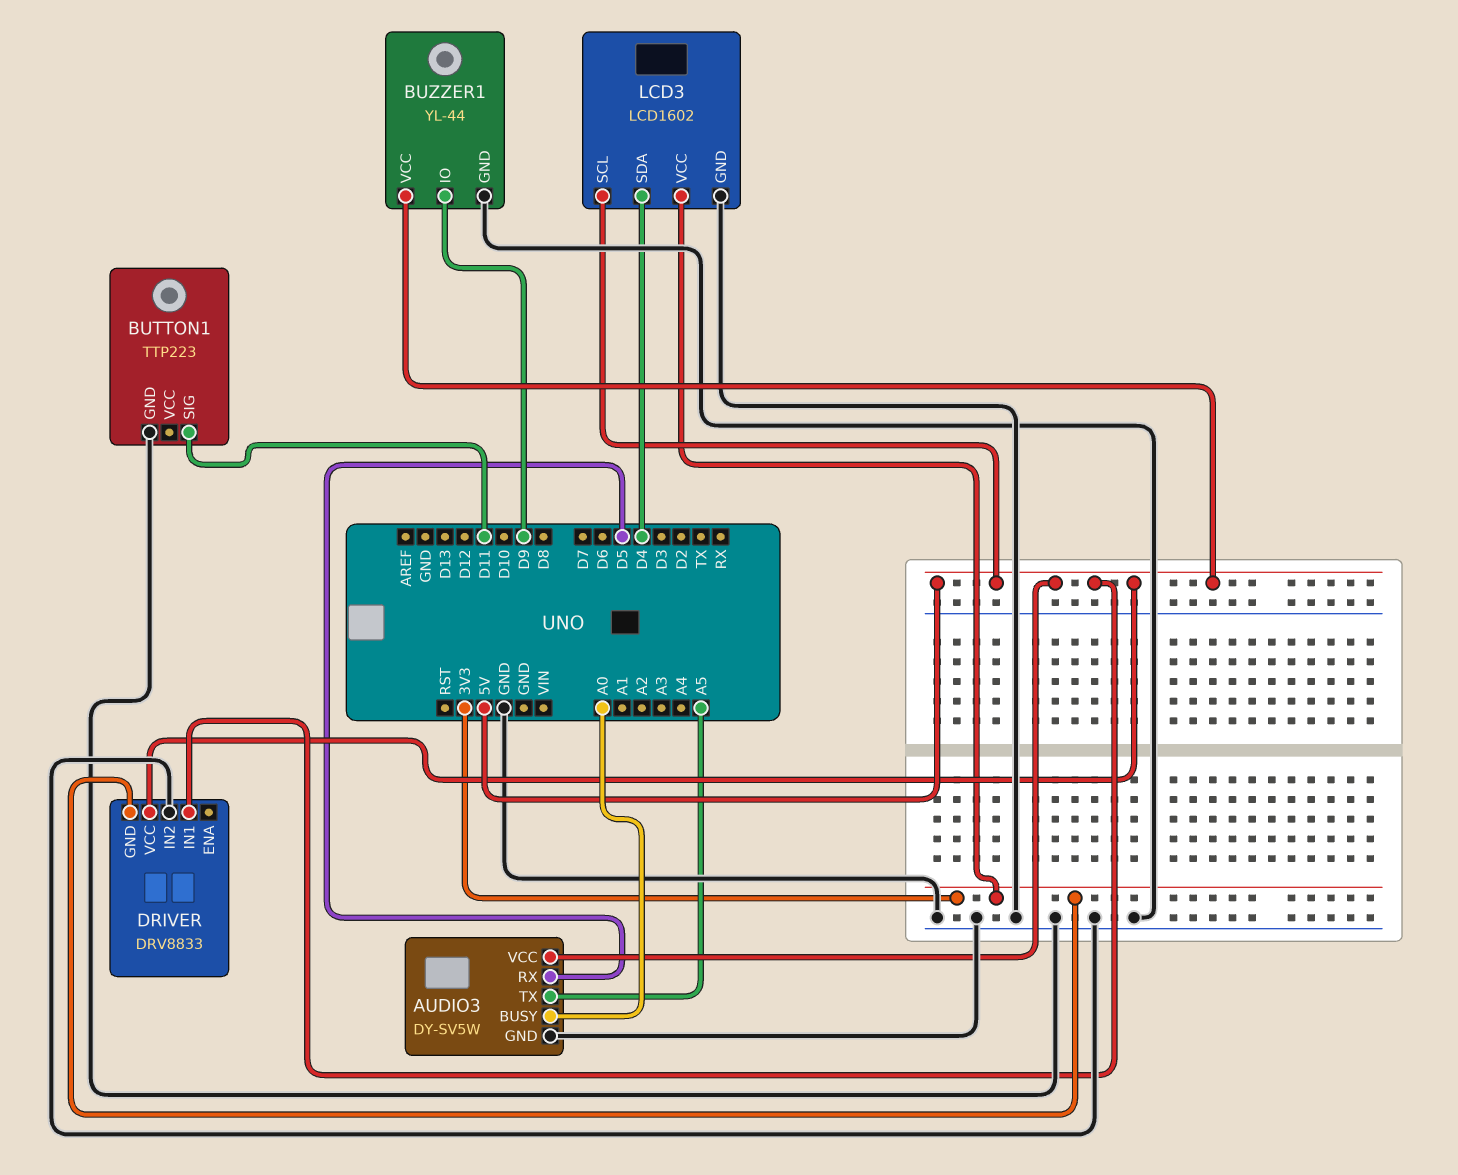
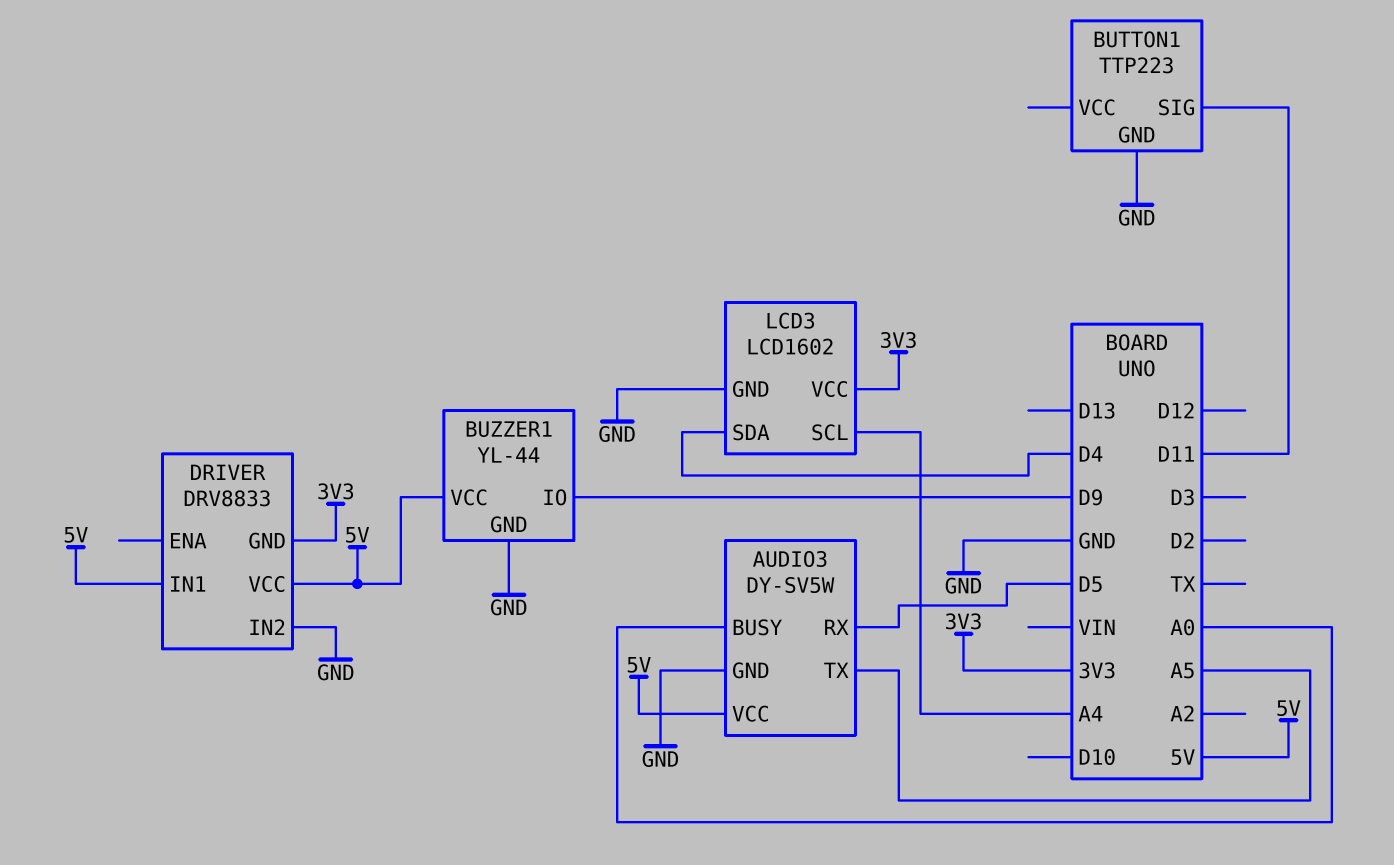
LCD3 pin SCL: 5V -> A4

